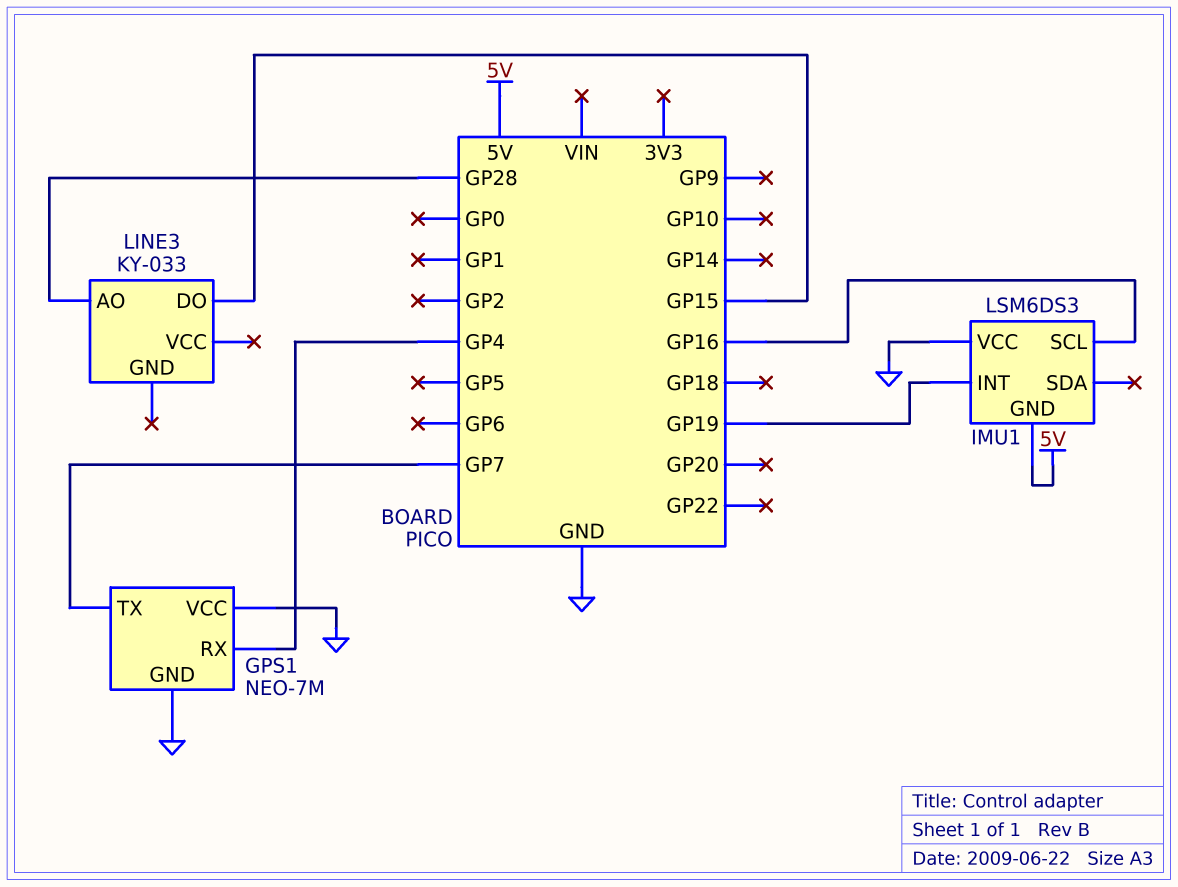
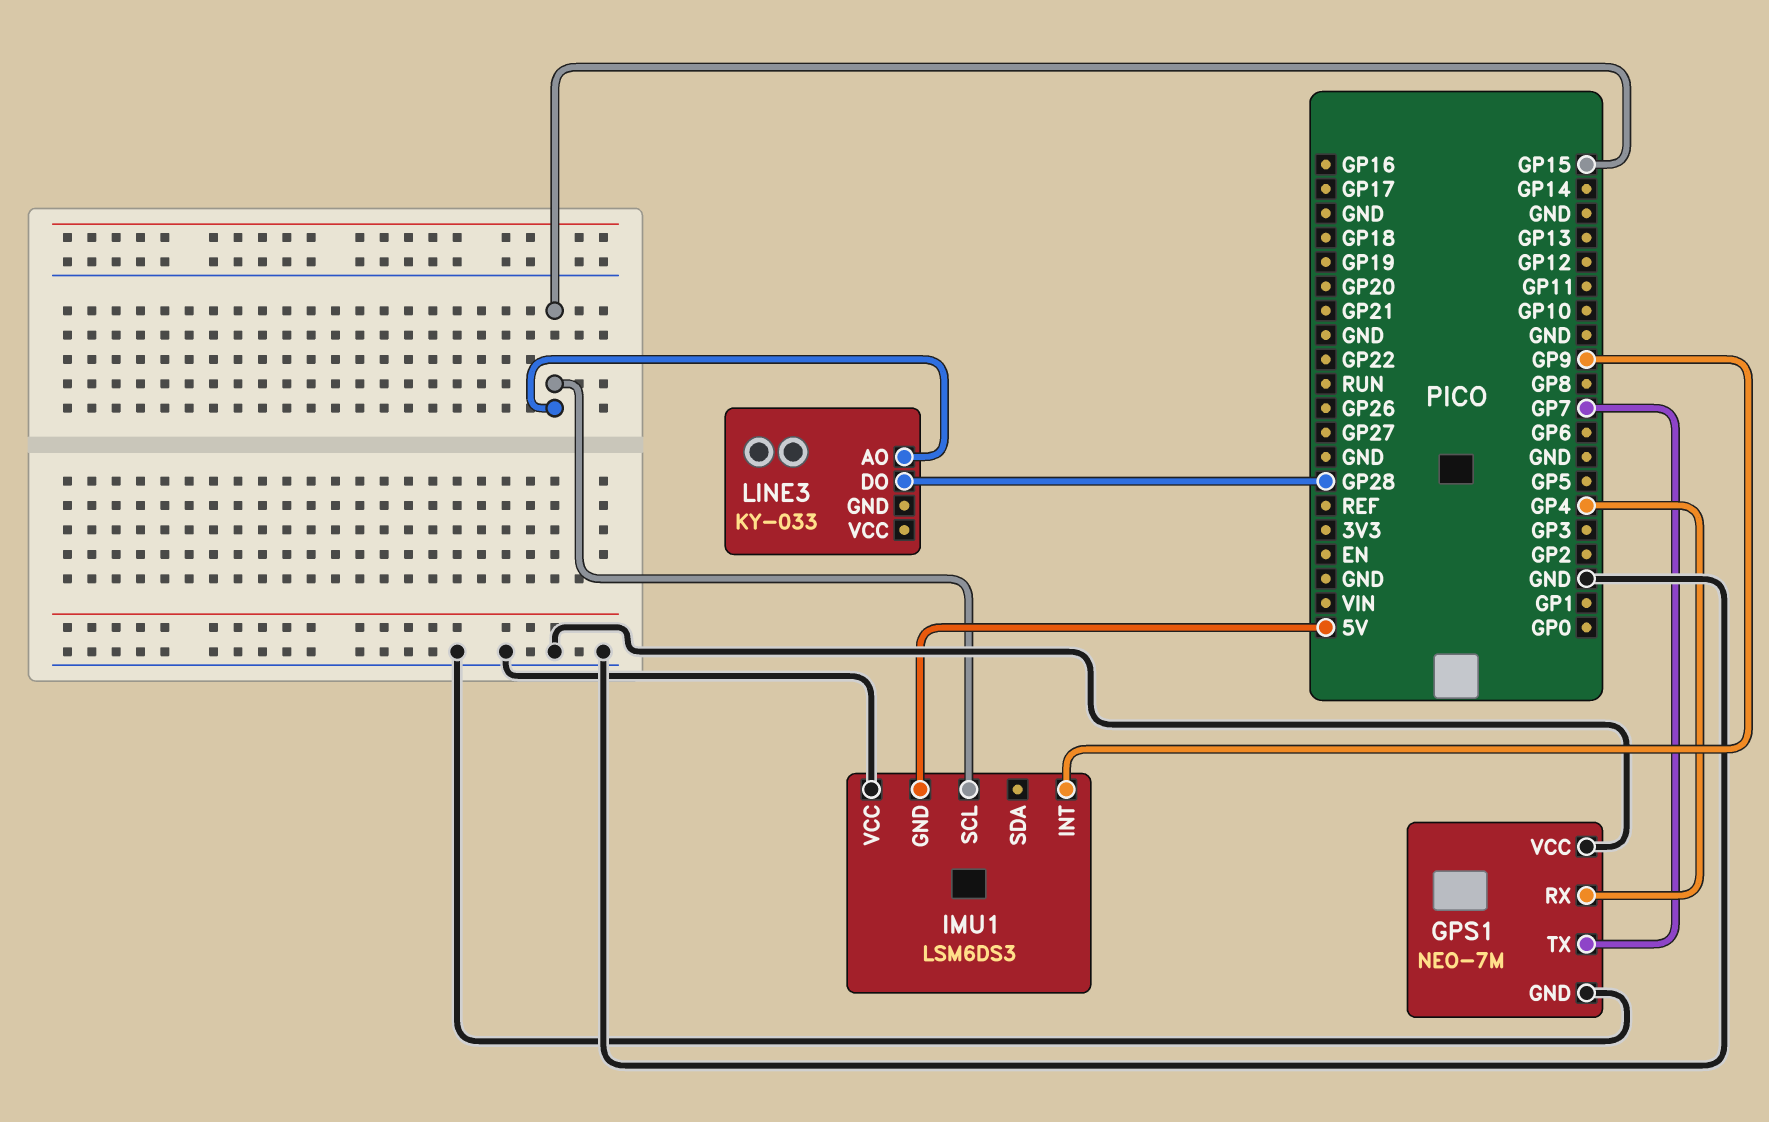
IMU1 pin INT: GP19 -> GP9
IMU1 pin SCL: GP16 -> GP15
LINE3 pin AO: GP28 -> GP15
LINE3 pin DO: GP15 -> GP28

